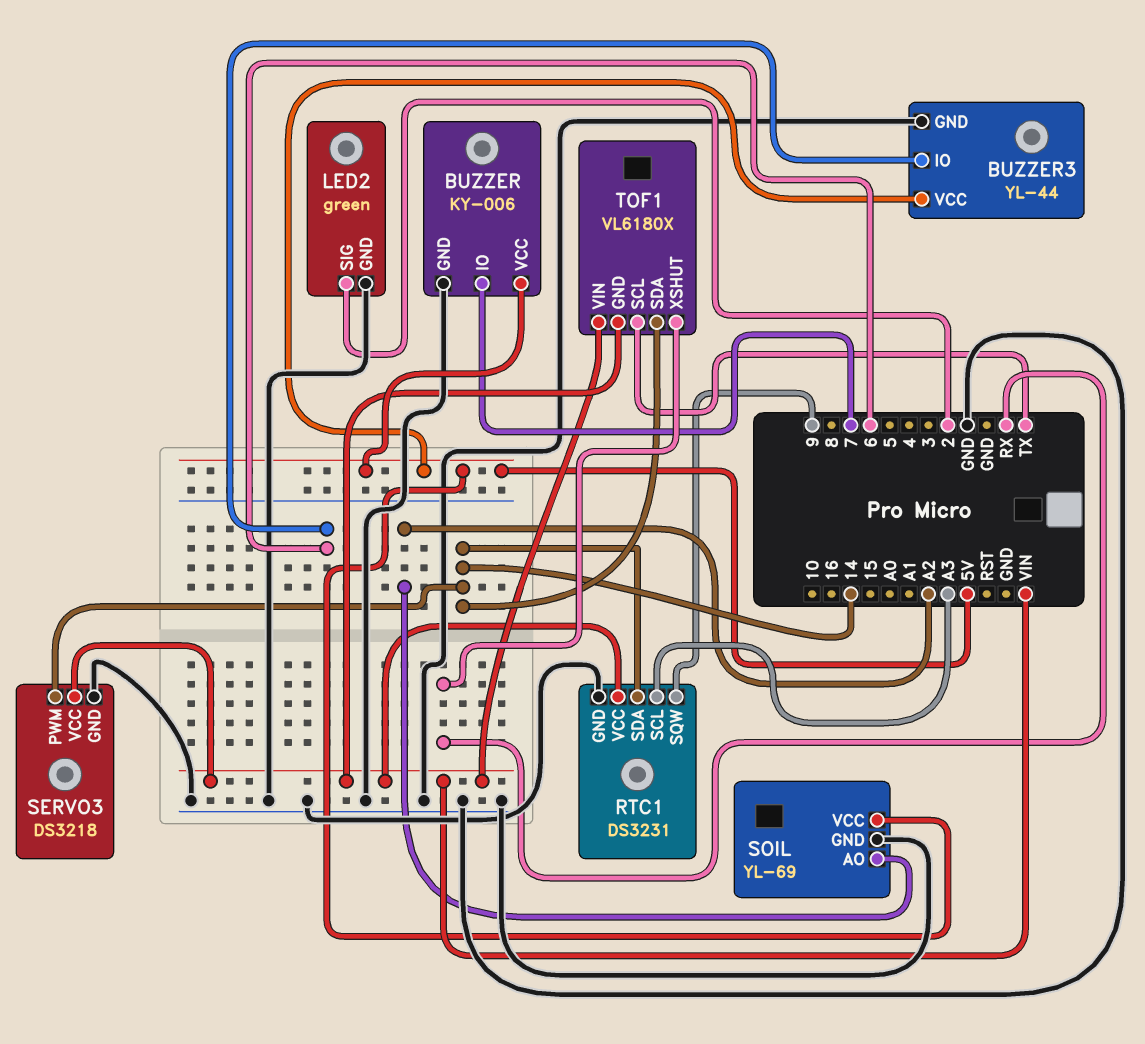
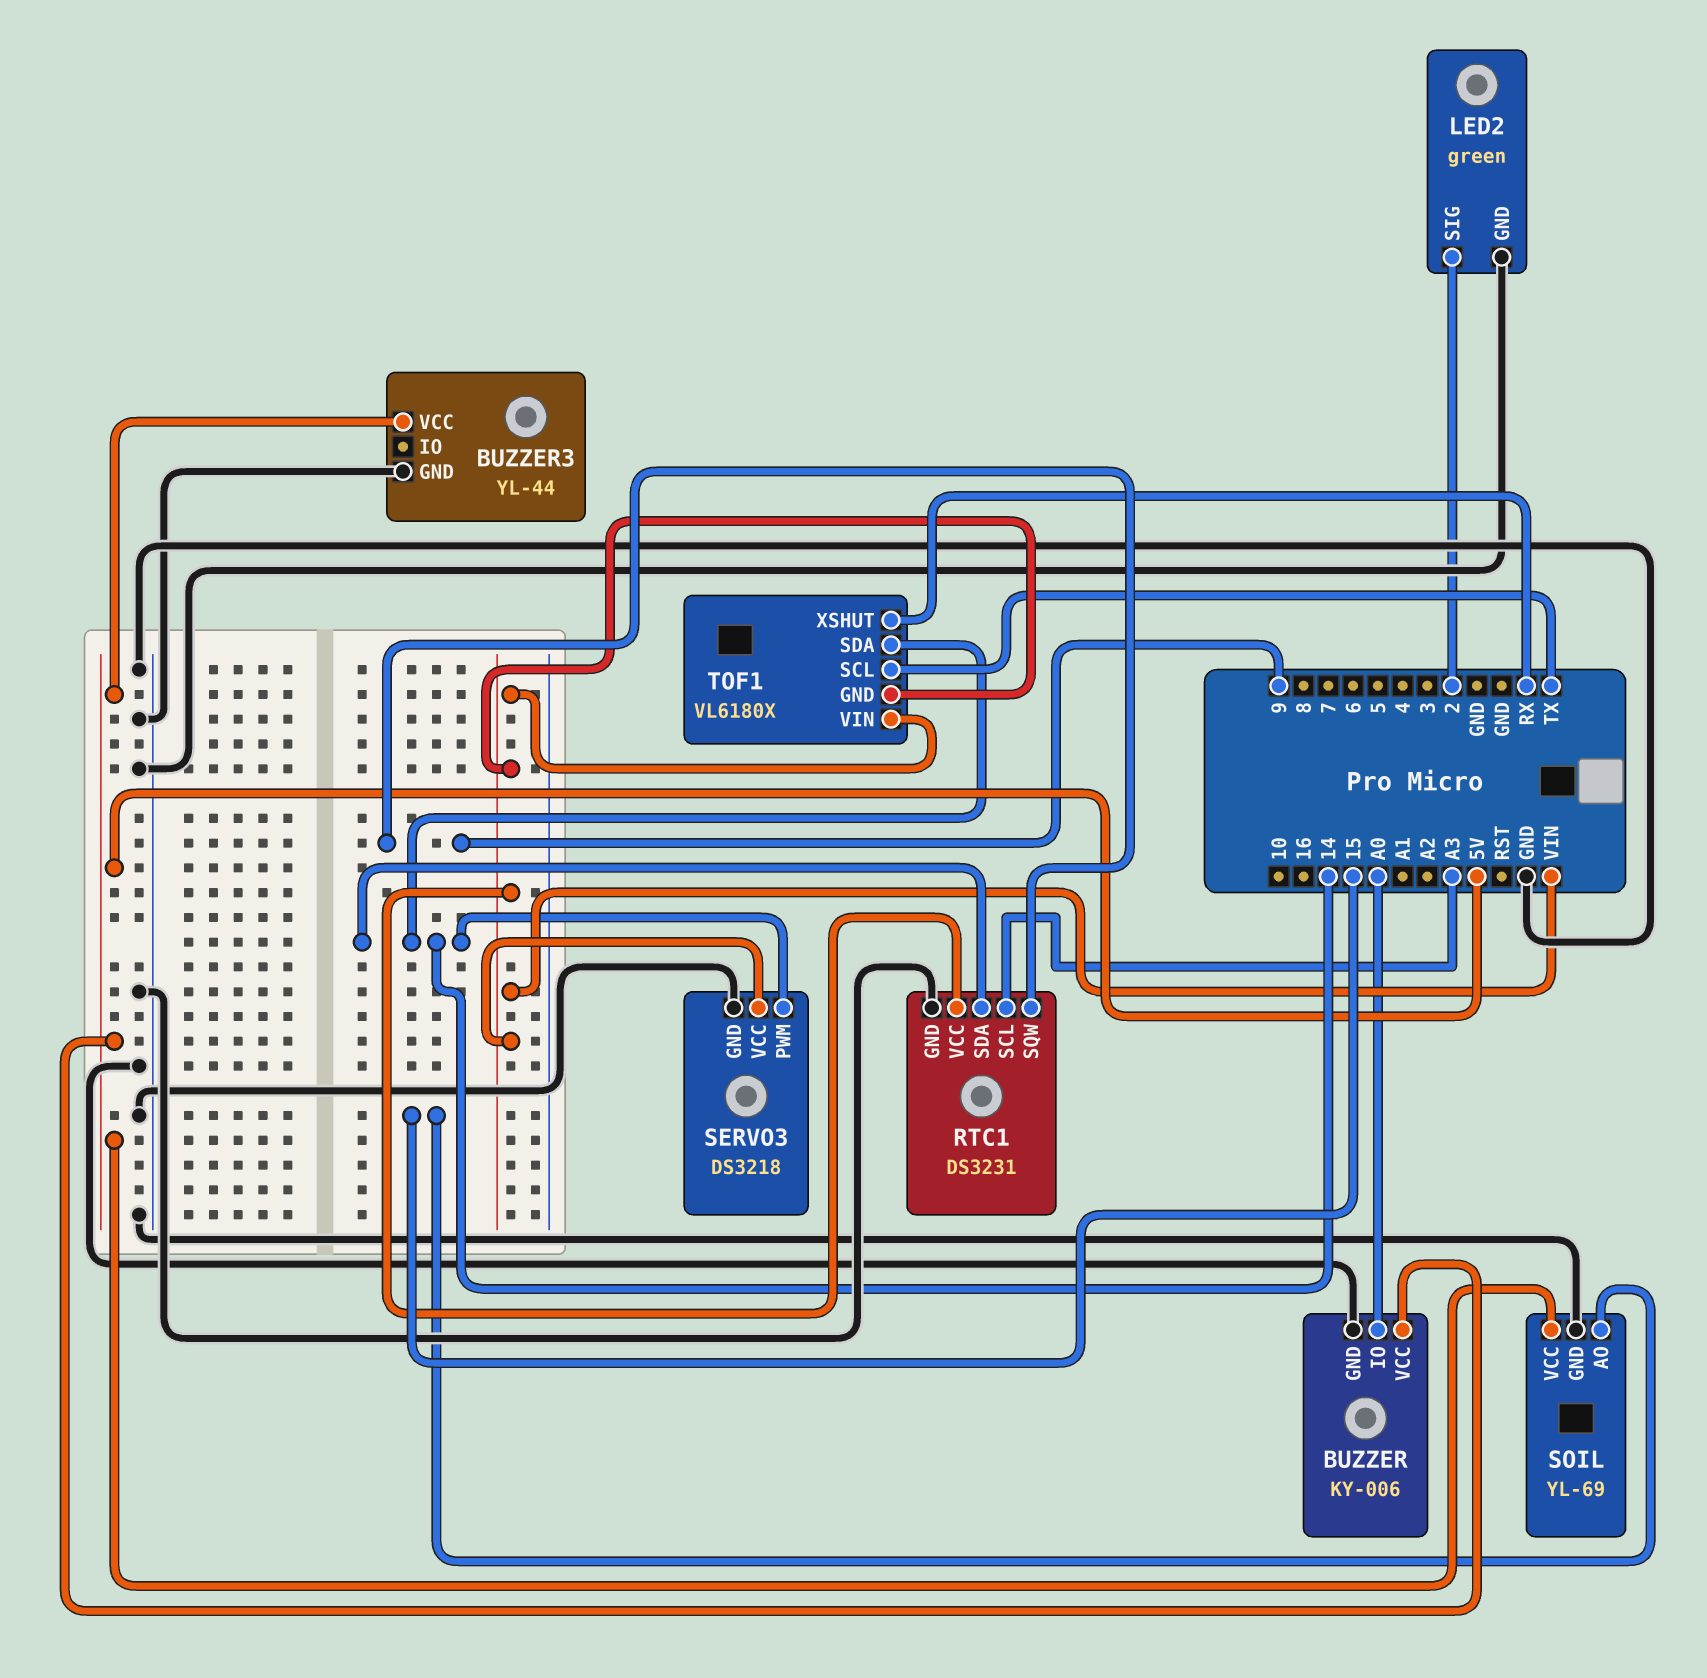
BUZZER pin IO: 7 -> A0
BUZZER3 pin IO: 6 -> none
SOIL pin AO: A2 -> 15

